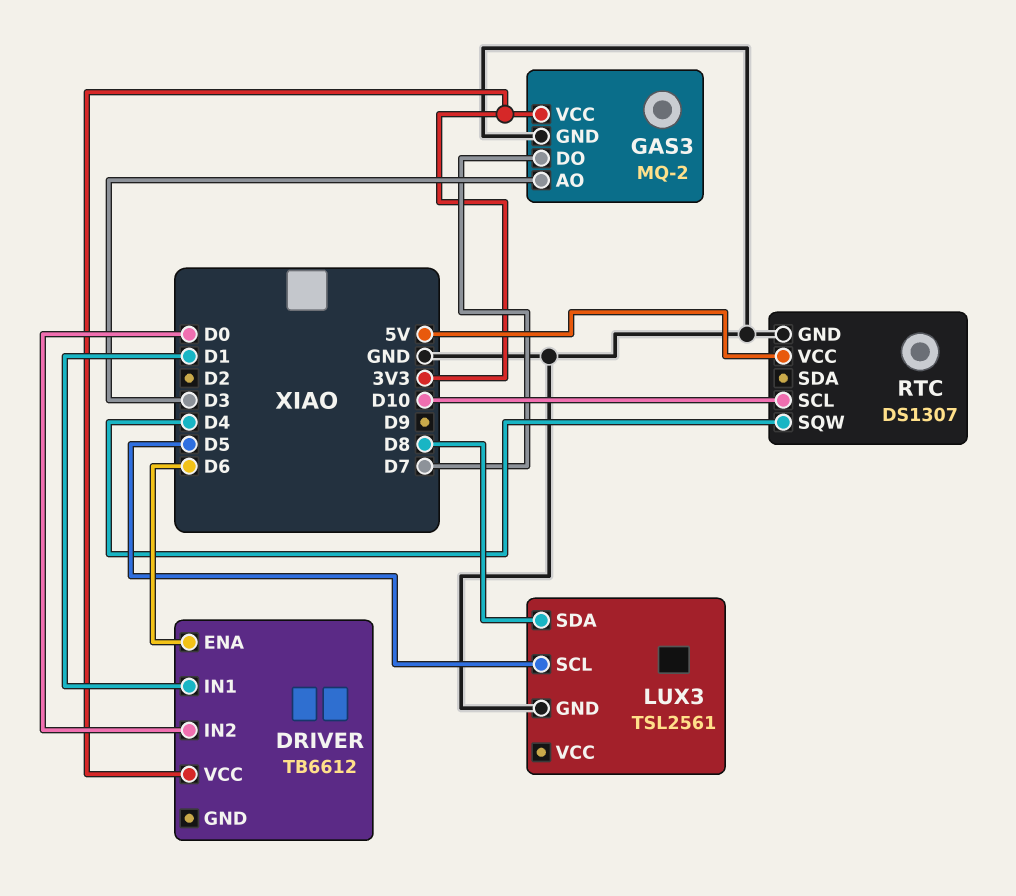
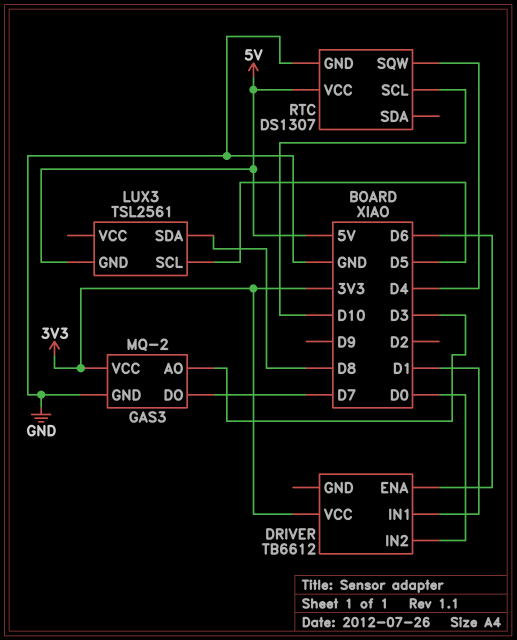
LUX3 pin GND: GND -> 5V

